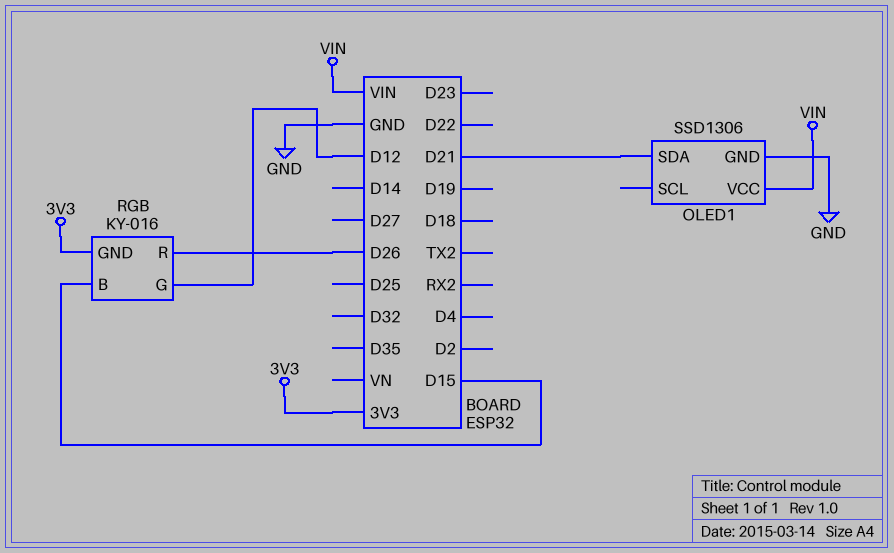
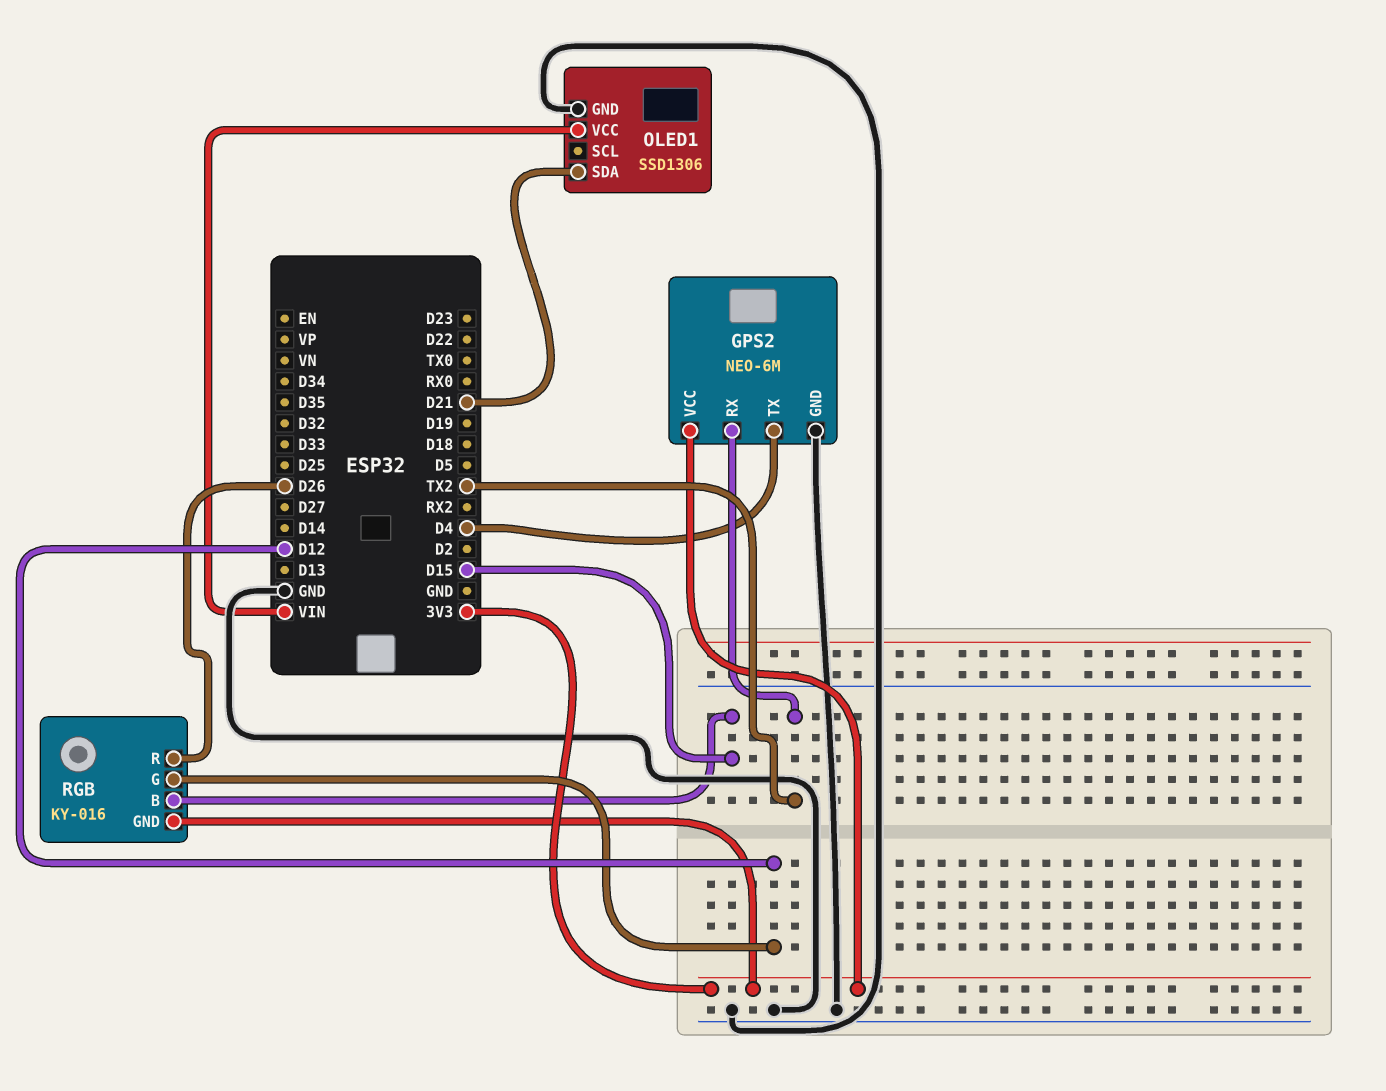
GPS2: none -> NEO-6M
GPS2 pin GND: none -> GND
GPS2 pin RX: none -> TX2
GPS2 pin TX: none -> D4
GPS2 pin VCC: none -> 3V3

